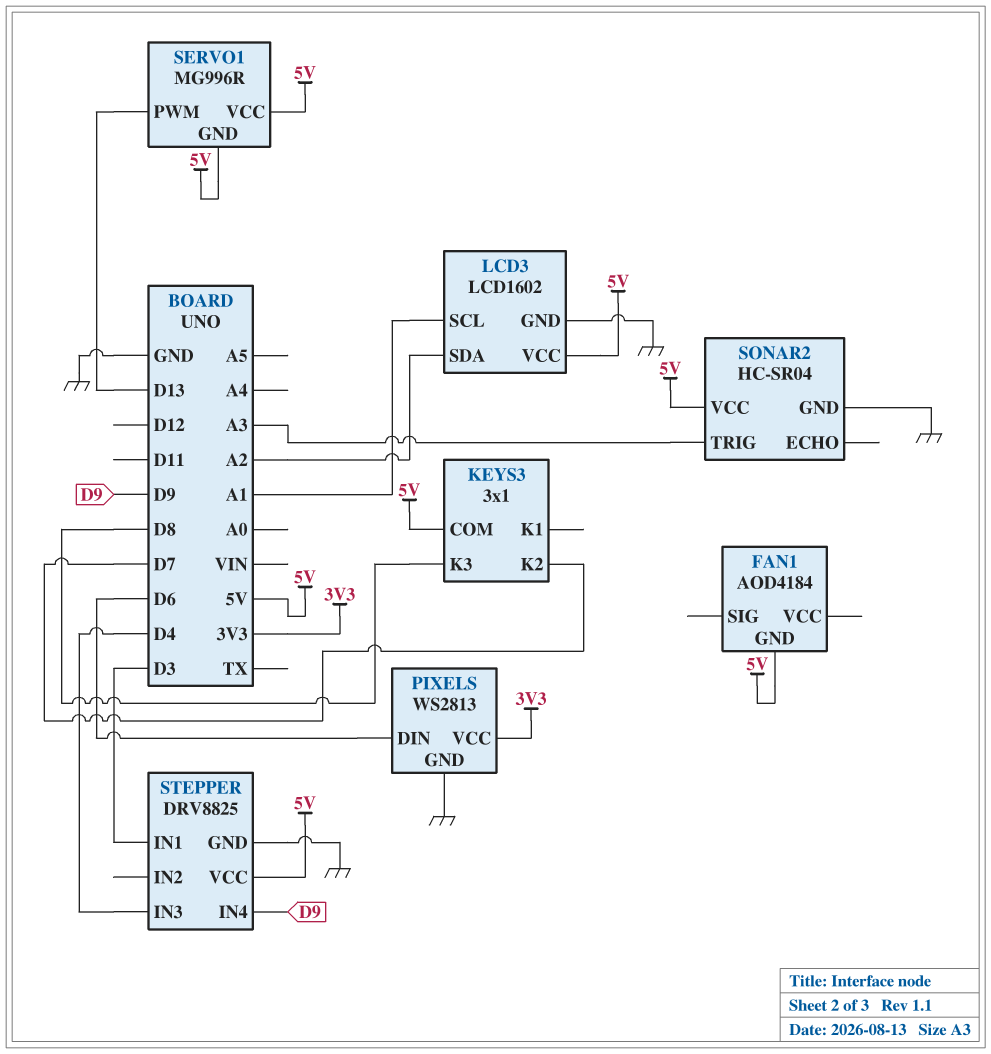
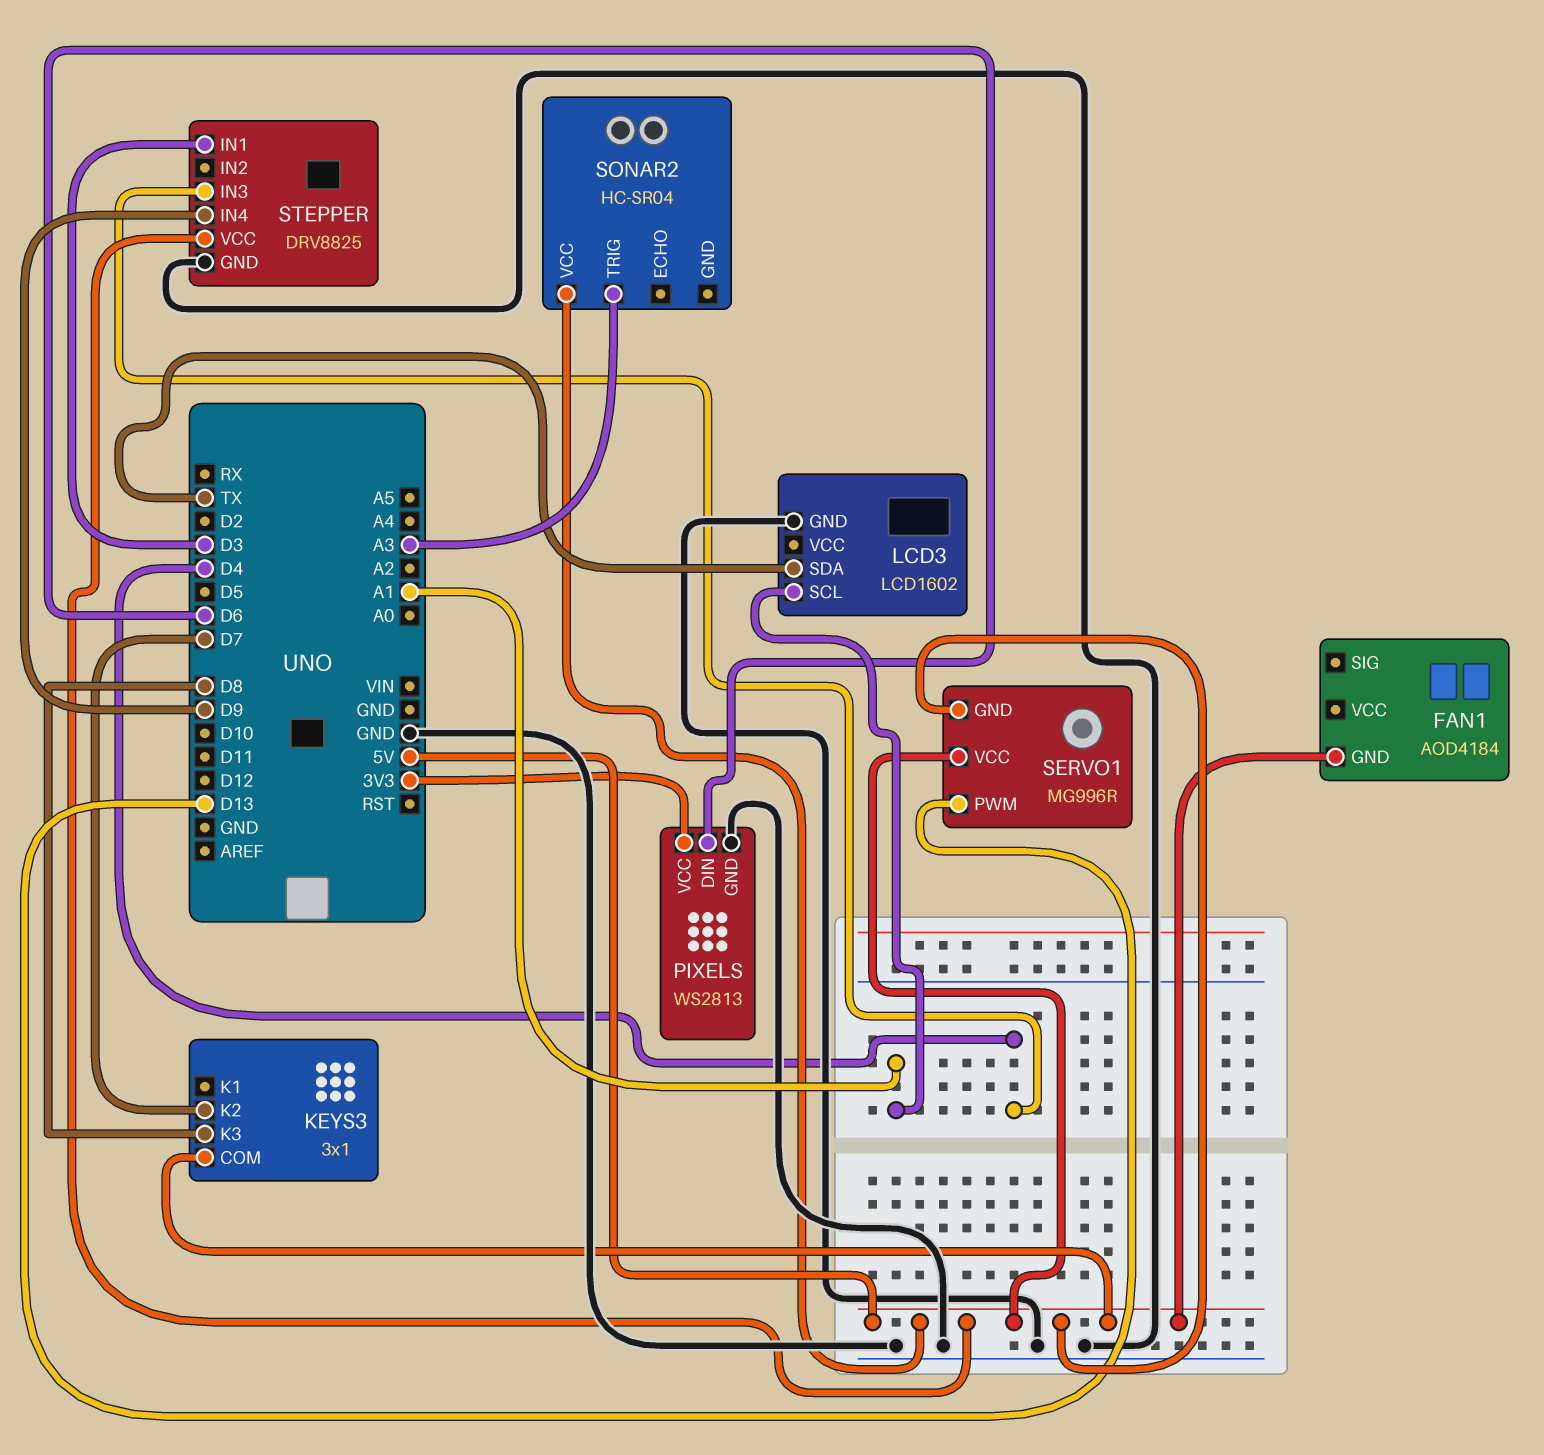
LCD3 pin SDA: A2 -> TX
LCD3 pin VCC: 5V -> none
SONAR2 pin GND: GND -> none

